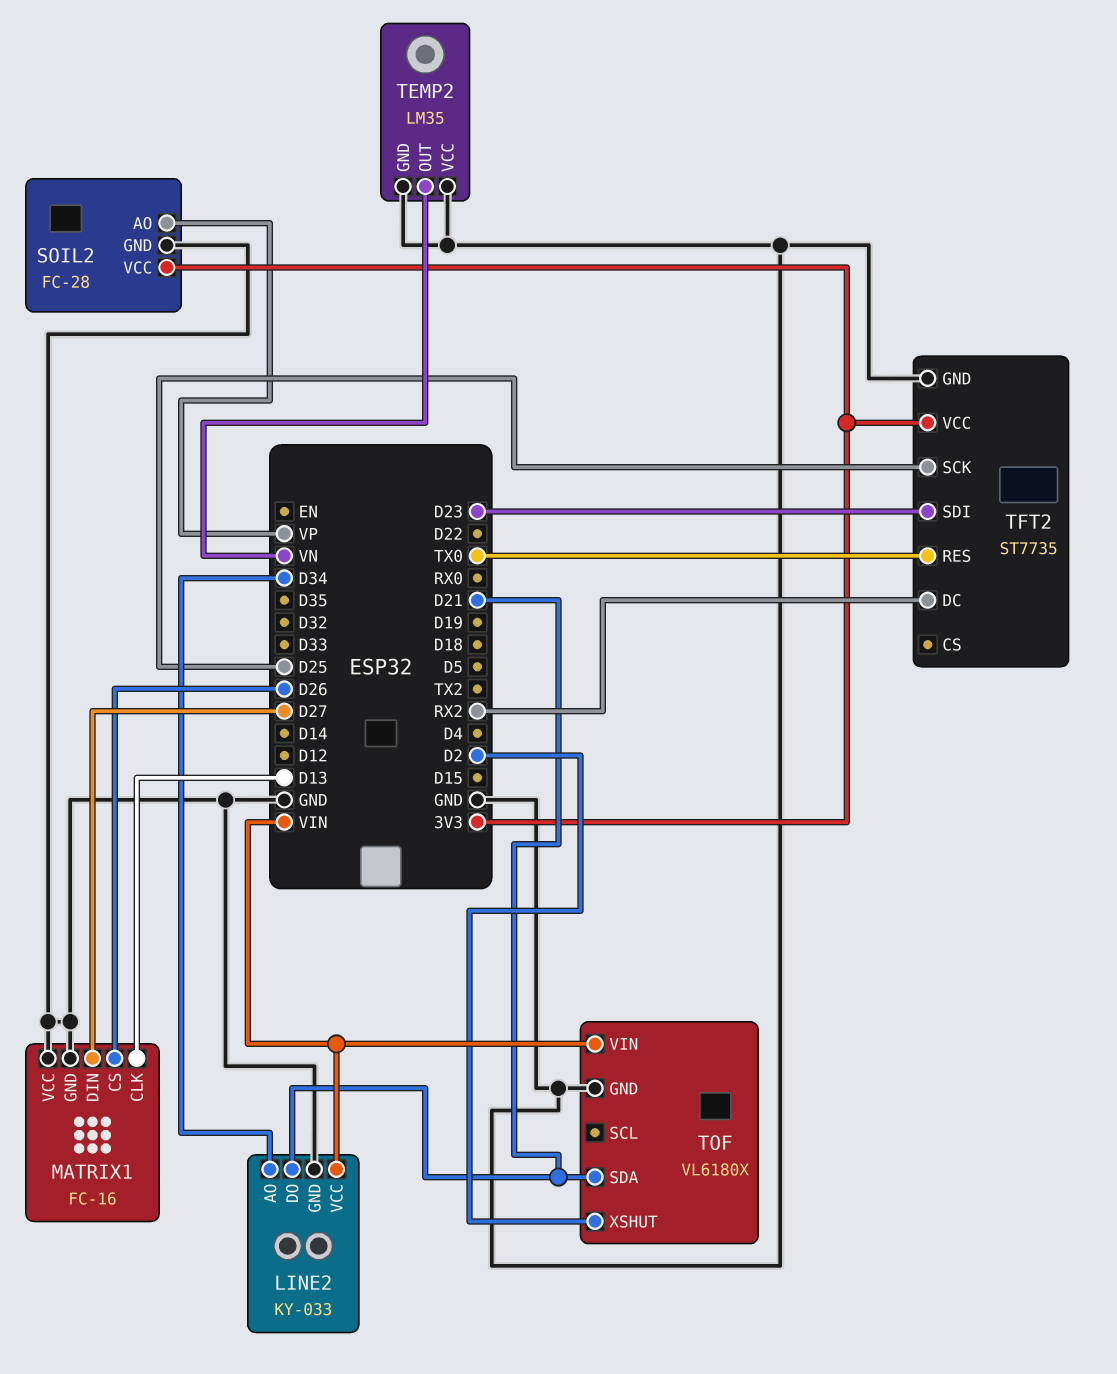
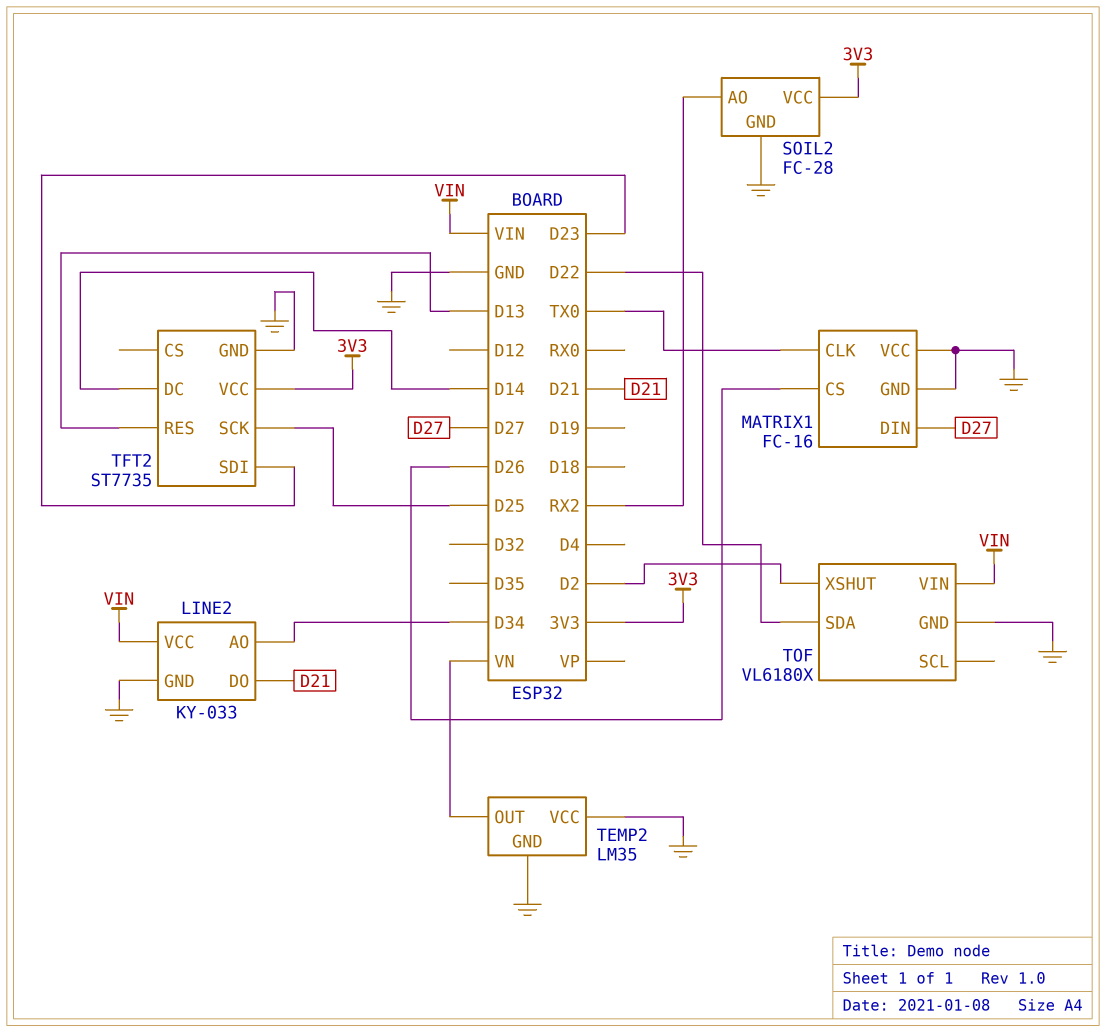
MATRIX1 pin CLK: D13 -> TX0
SOIL2 pin AO: VP -> RX2
TFT2 pin DC: RX2 -> D14
TFT2 pin RES: TX0 -> D13
TOF pin SDA: D21 -> D22

